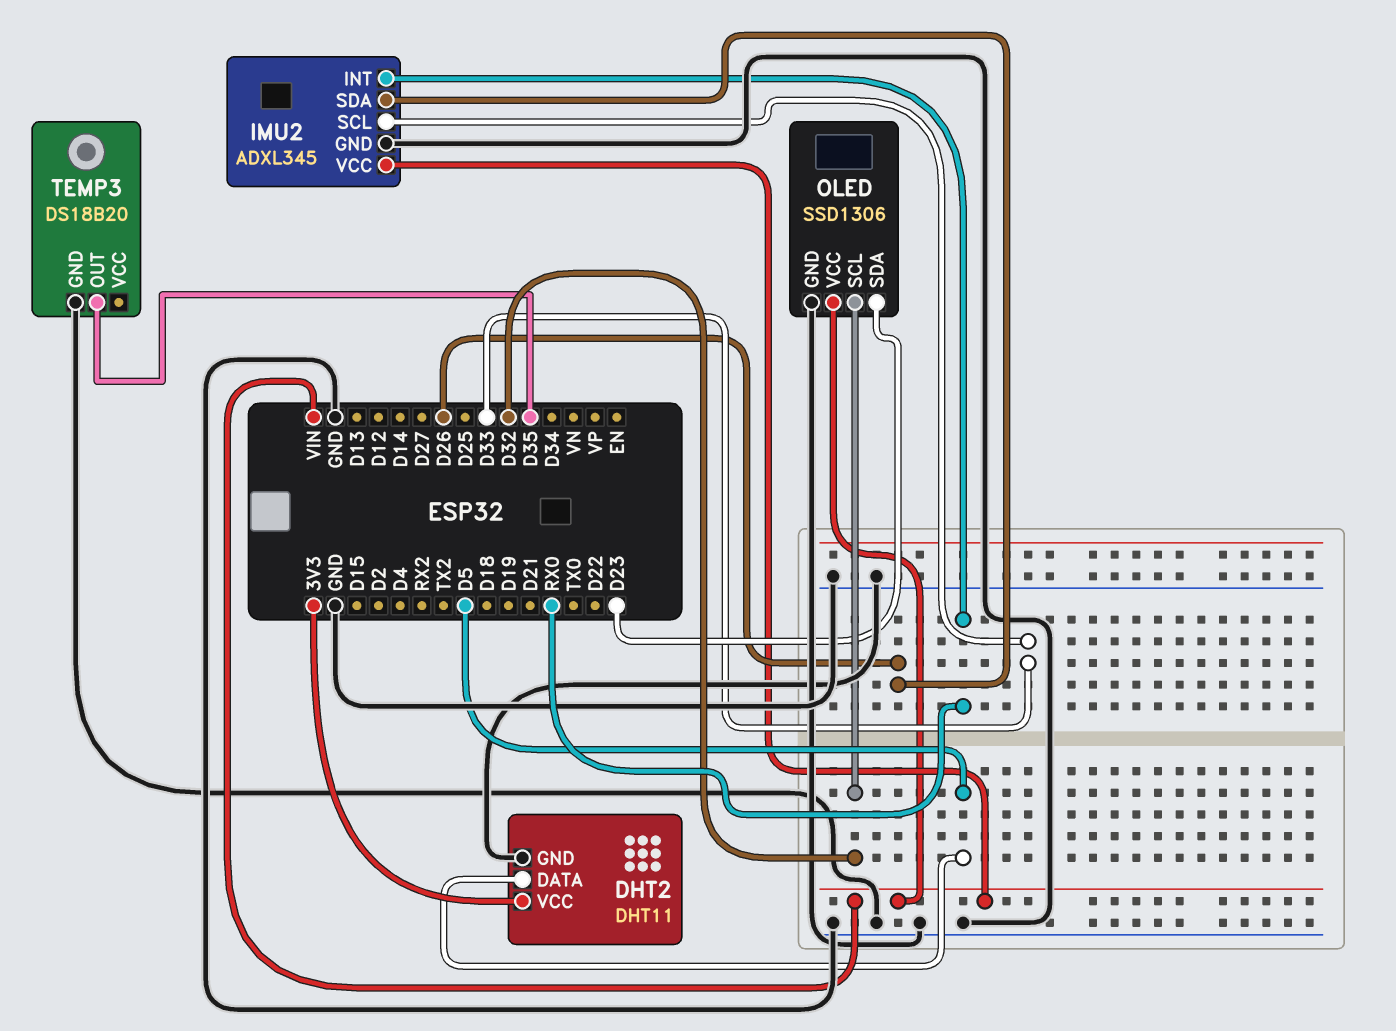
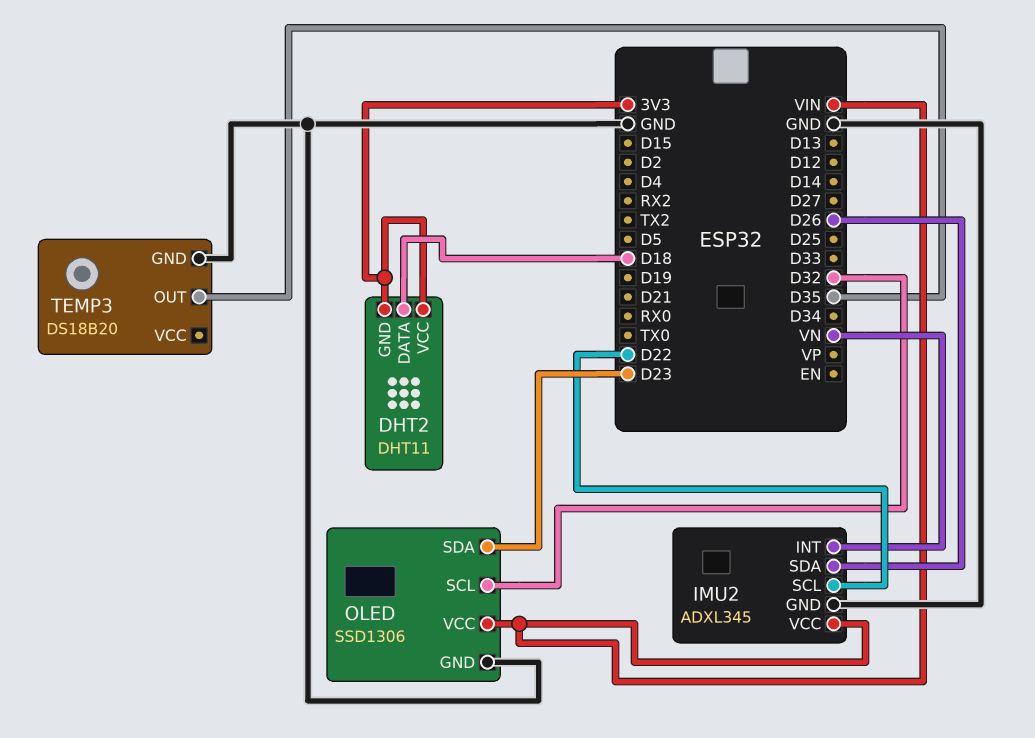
DHT2 pin DATA: D5 -> D18
DHT2 pin GND: GND -> 3V3
IMU2 pin INT: RX0 -> VN
IMU2 pin SCL: D33 -> D22

